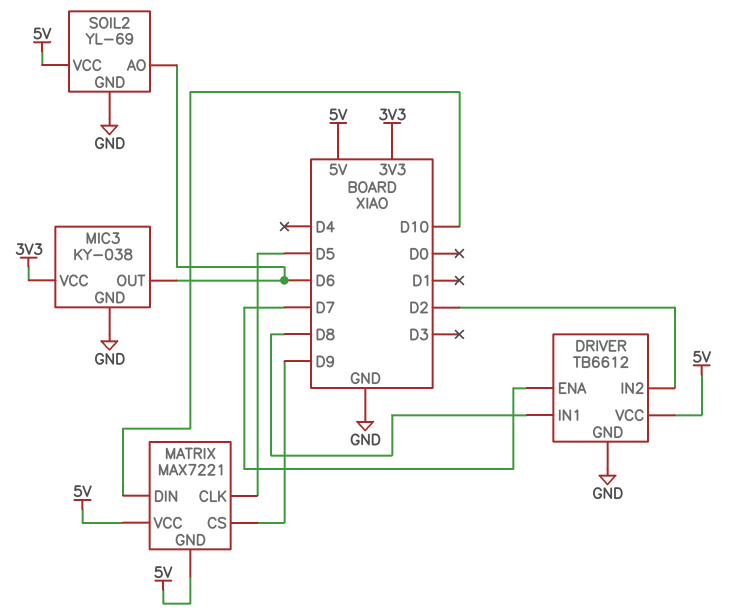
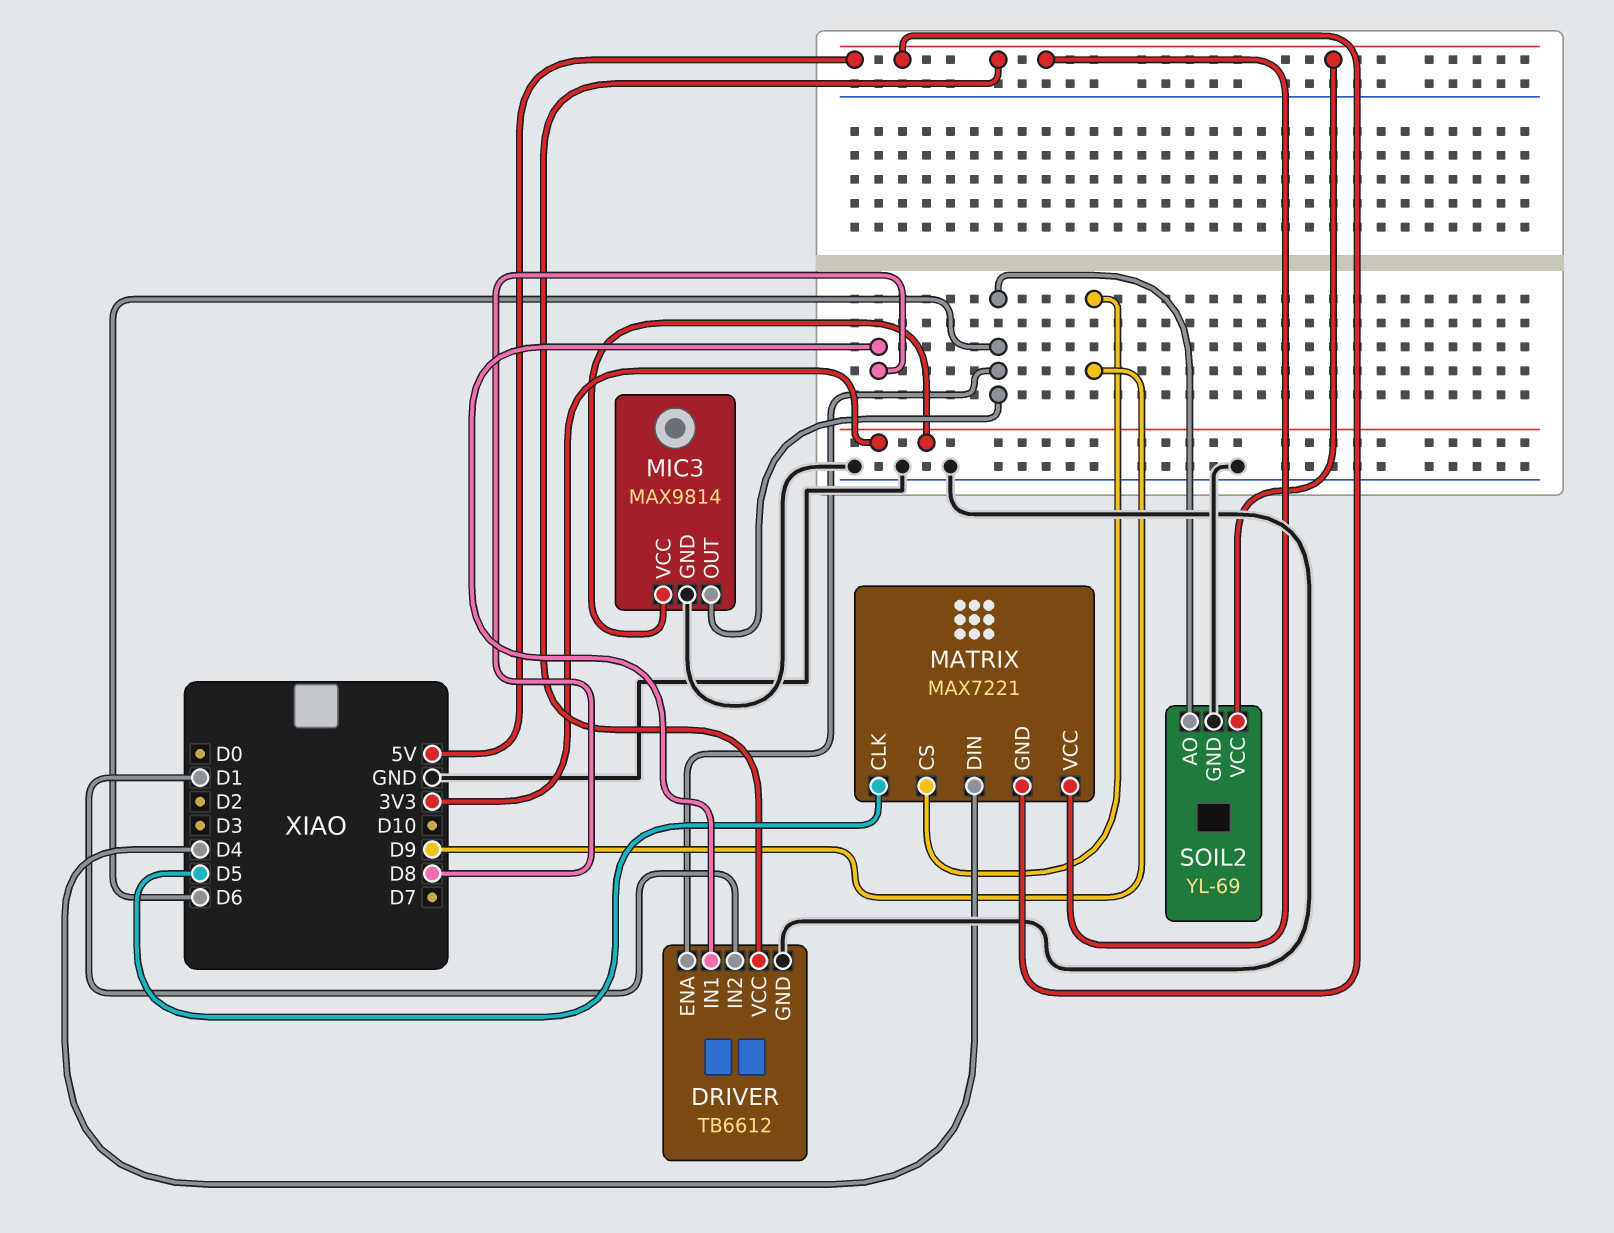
DRIVER pin ENA: D7 -> D6
DRIVER pin IN2: D2 -> D1
MATRIX pin DIN: D10 -> D4
MIC3: KY-038 -> MAX9814

